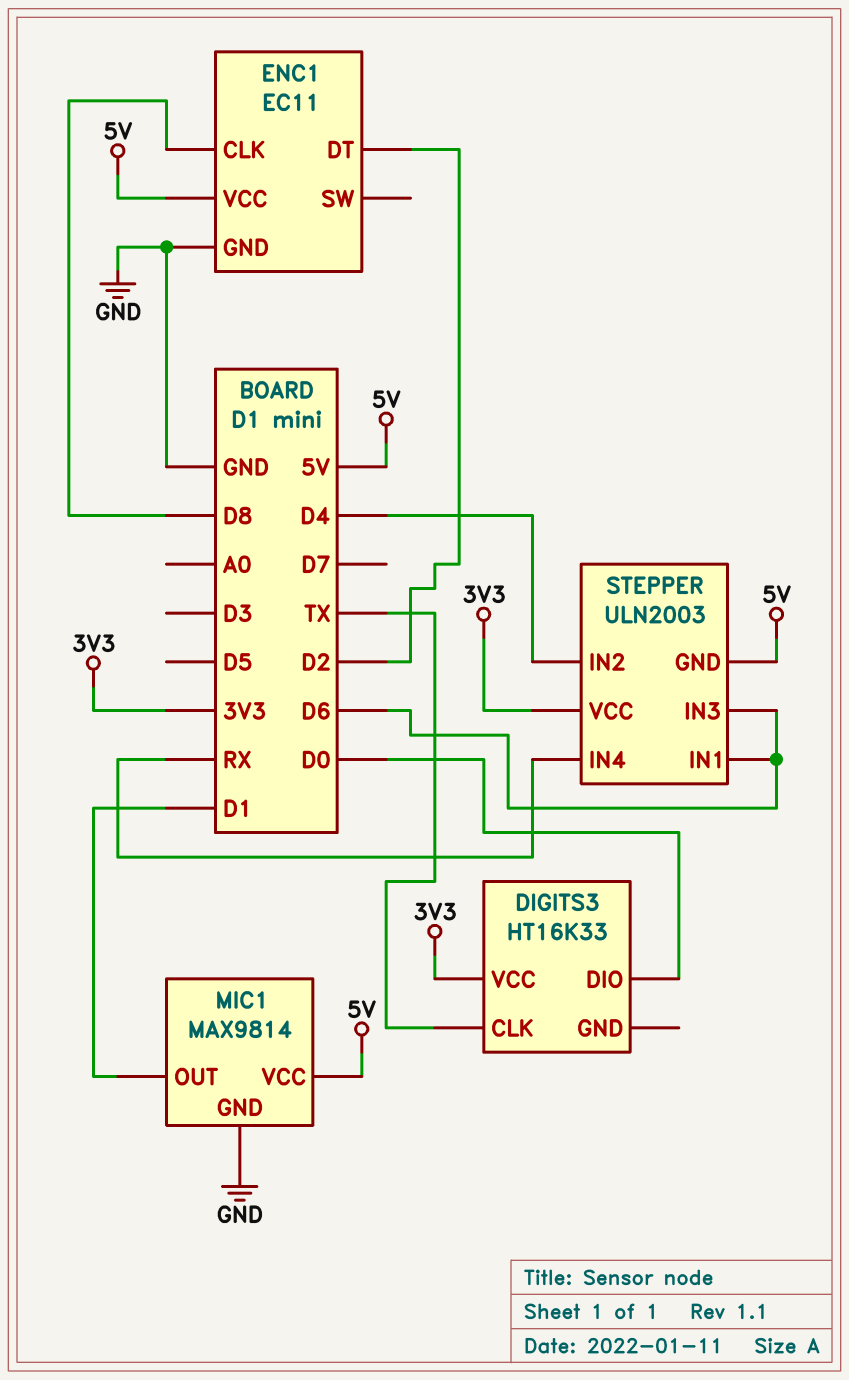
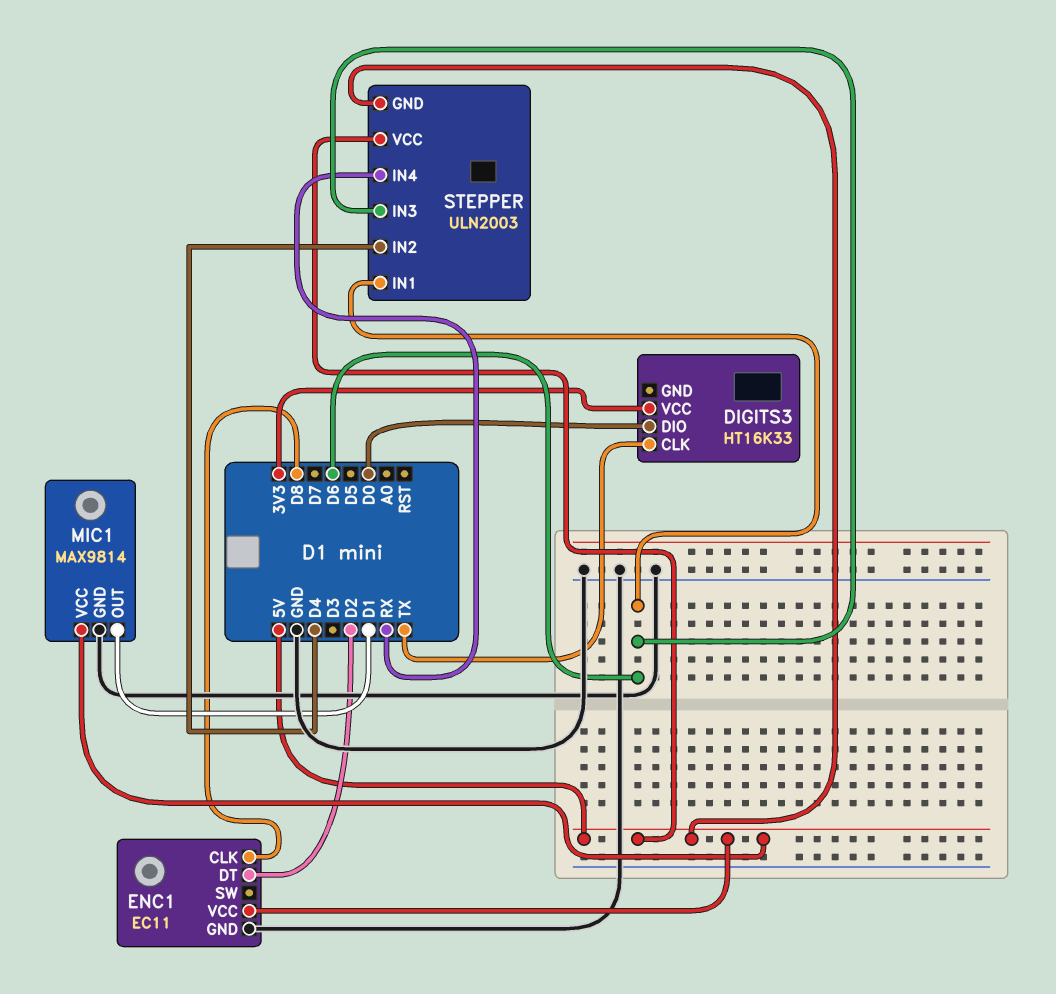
STEPPER pin VCC: 3V3 -> 5V

